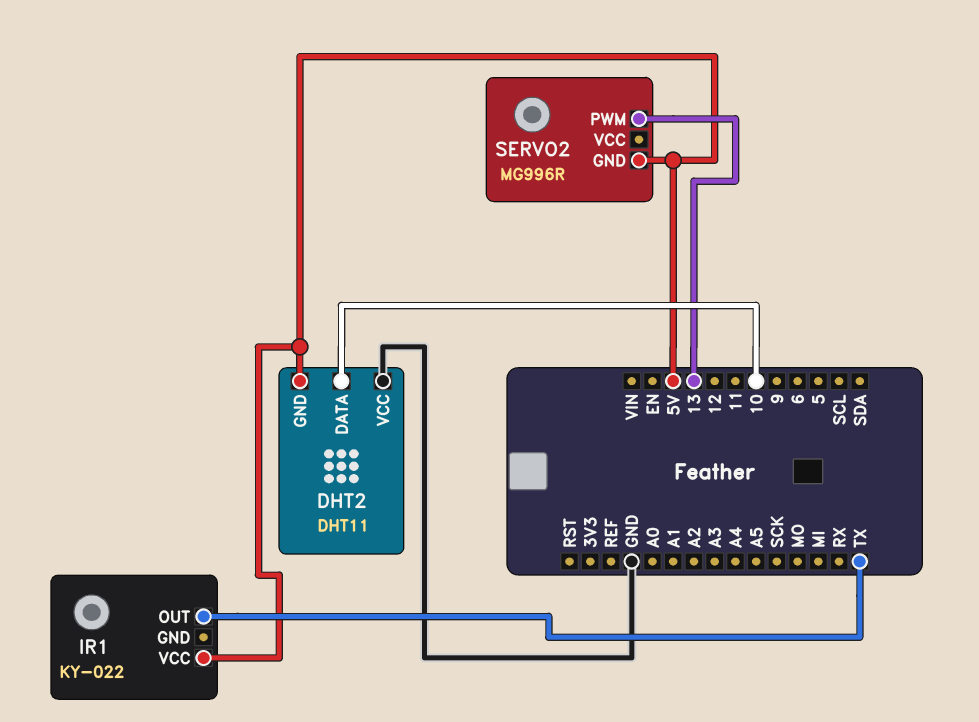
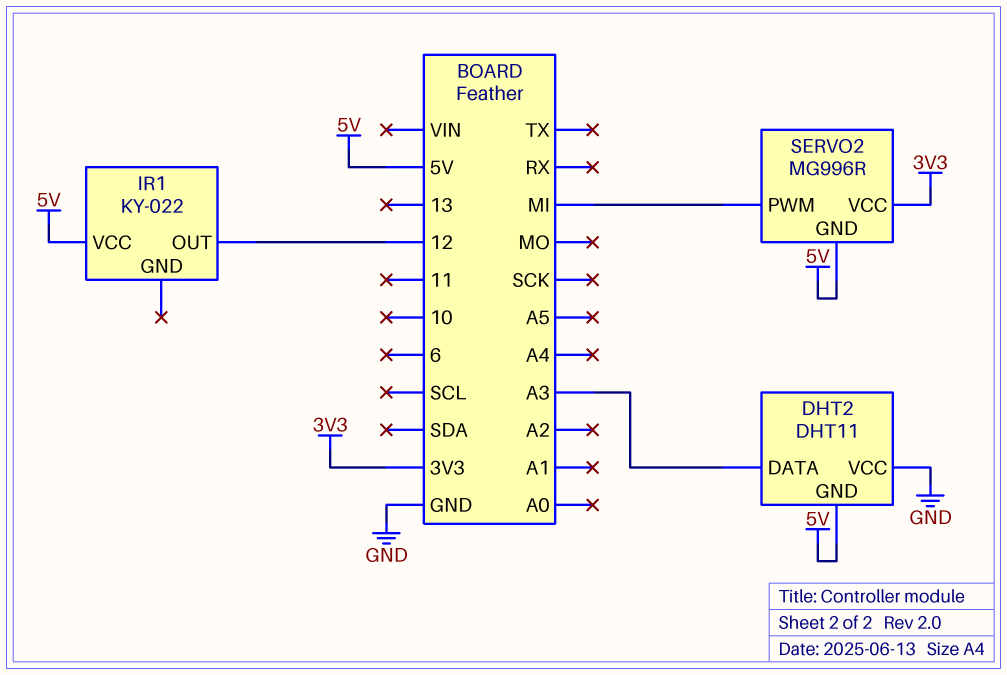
DHT2 pin DATA: 10 -> A3
IR1 pin OUT: TX -> 12
SERVO2 pin PWM: 13 -> MI
SERVO2 pin VCC: none -> 3V3

